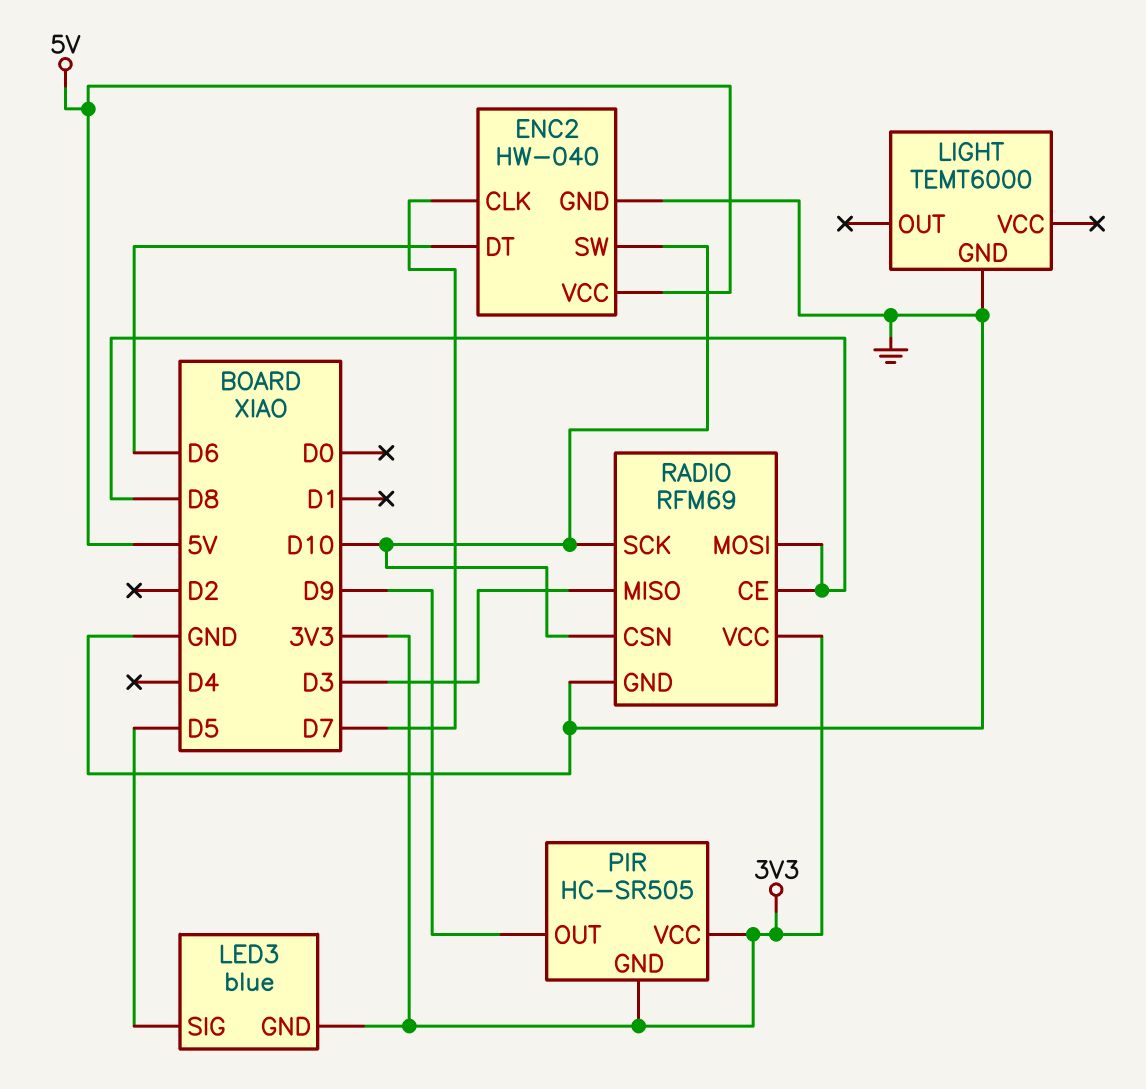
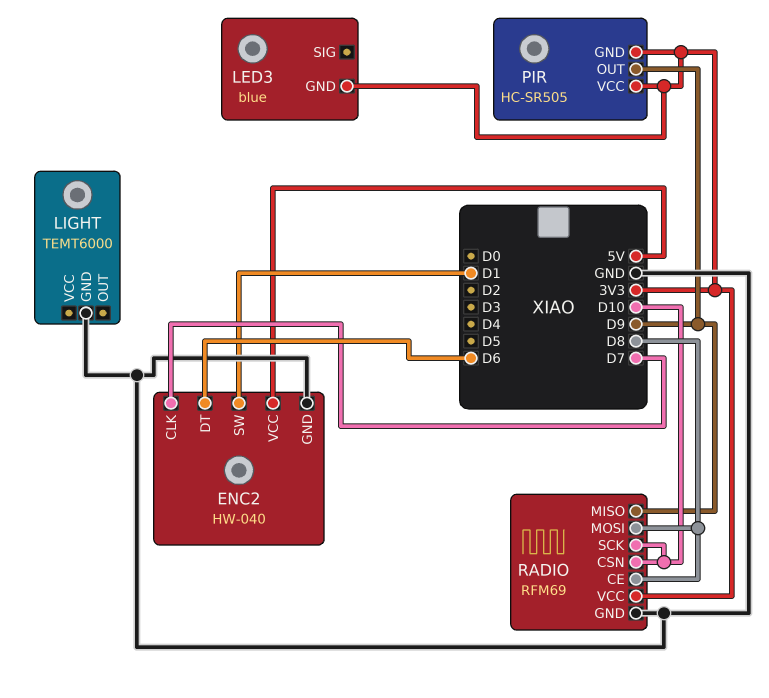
ENC2 pin SW: D10 -> D1
LED3 pin SIG: D5 -> none
RADIO pin MISO: D3 -> D9

